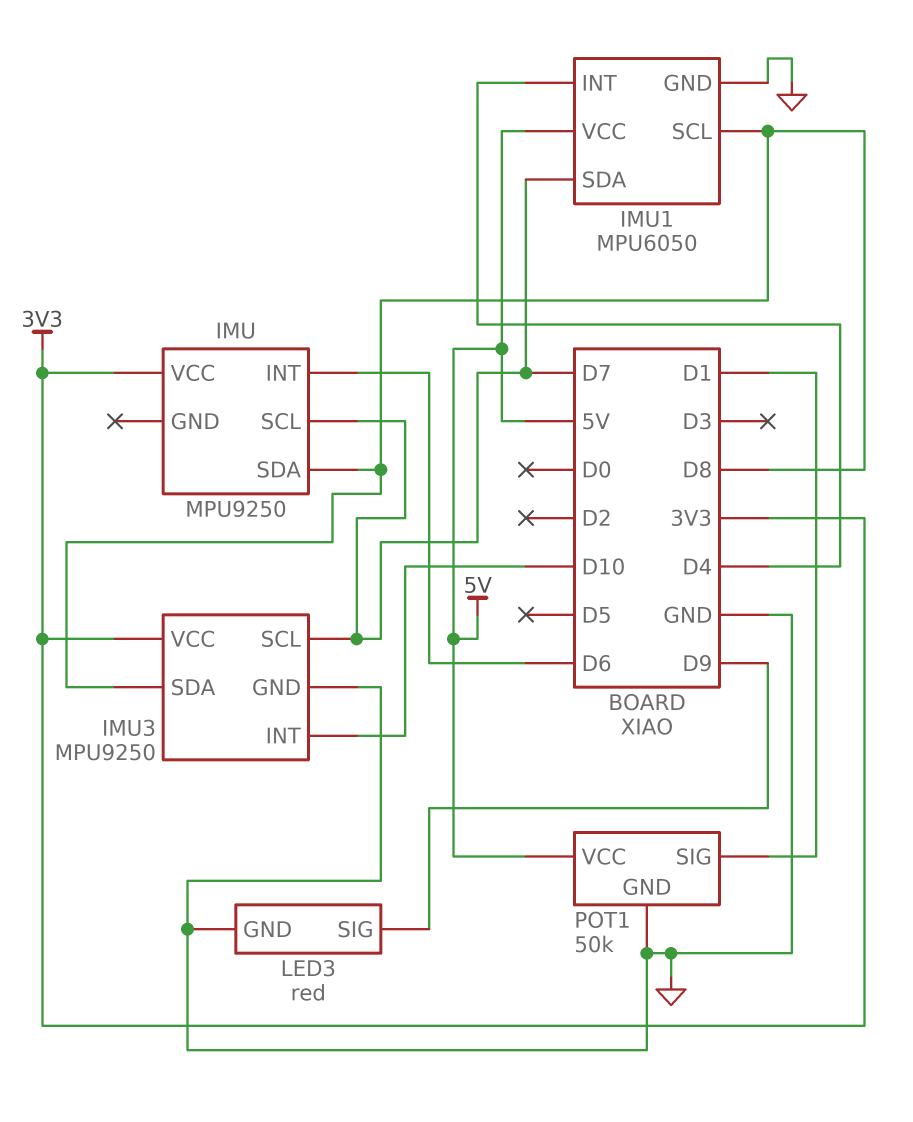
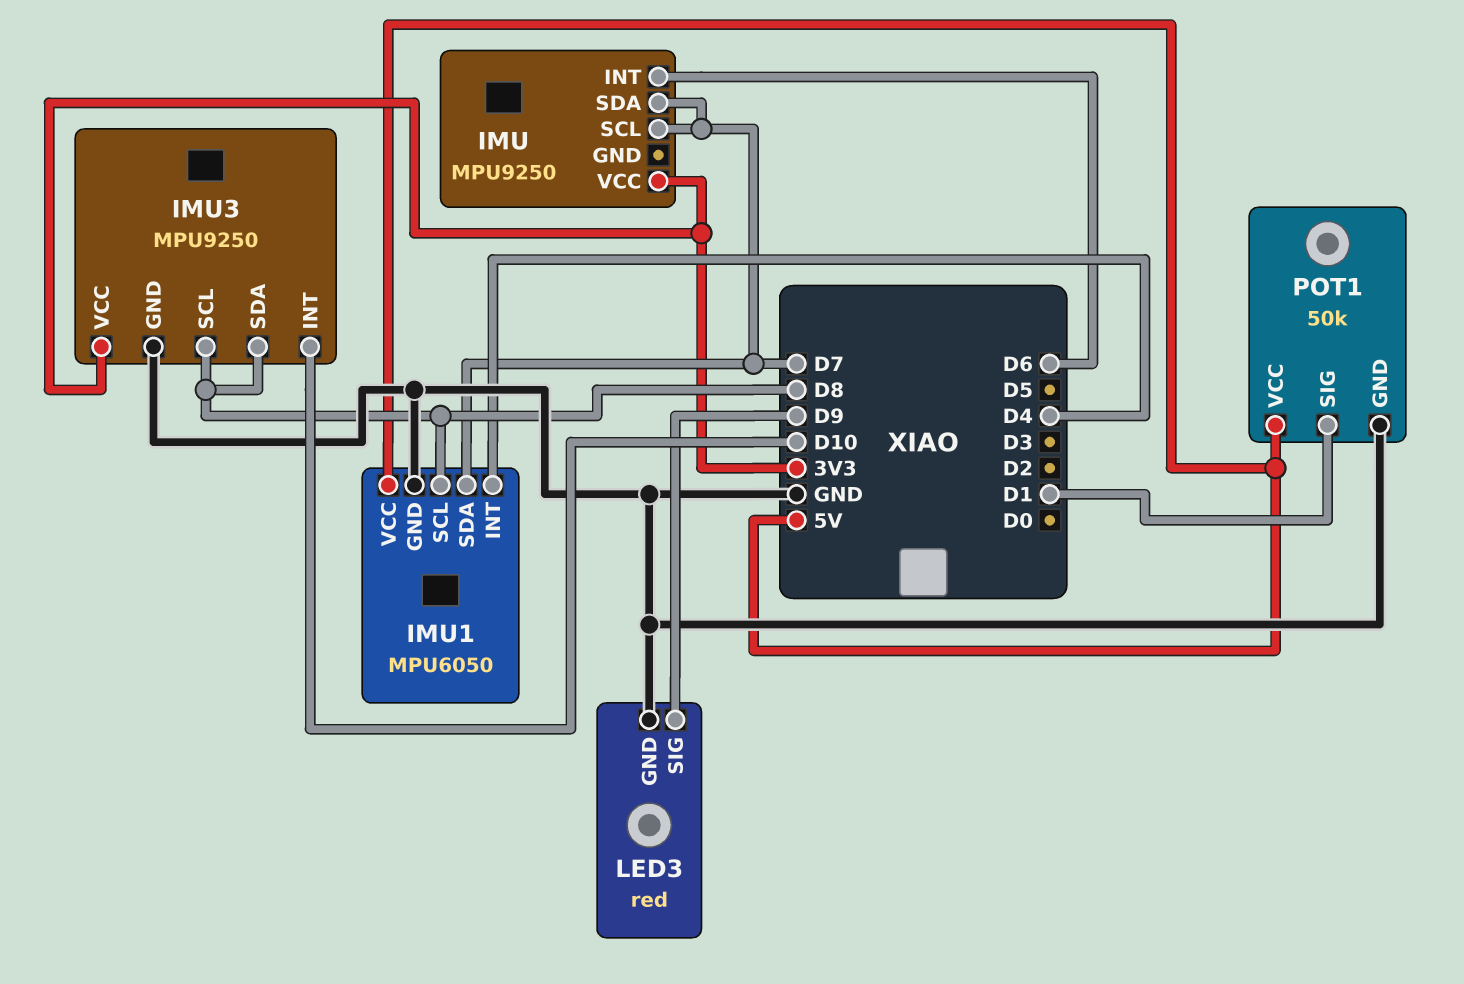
IMU pin SDA: D8 -> D7
IMU3 pin SCL: D7 -> D8

